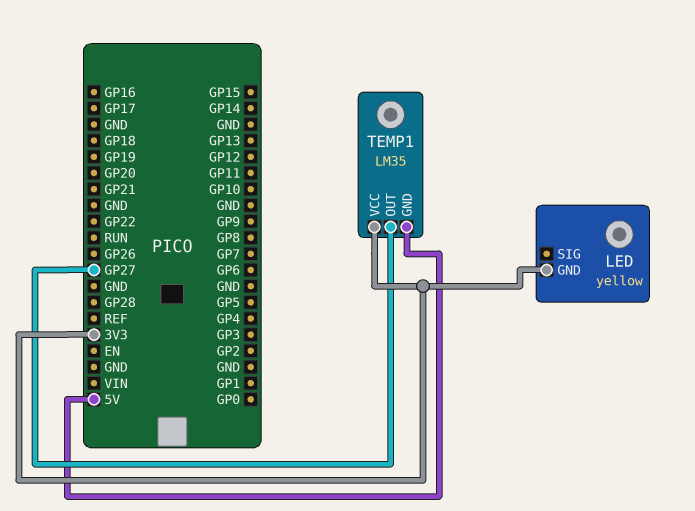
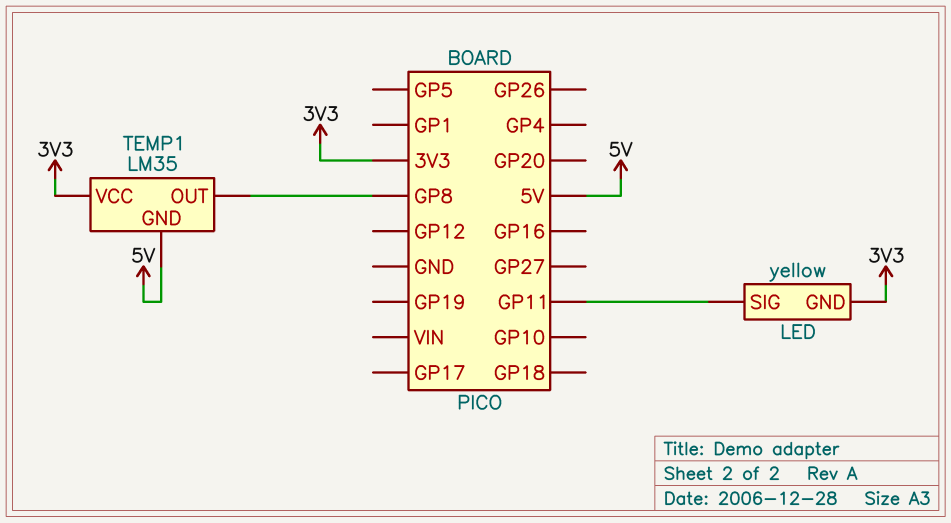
LED pin SIG: none -> GP11
TEMP1 pin OUT: GP27 -> GP8

